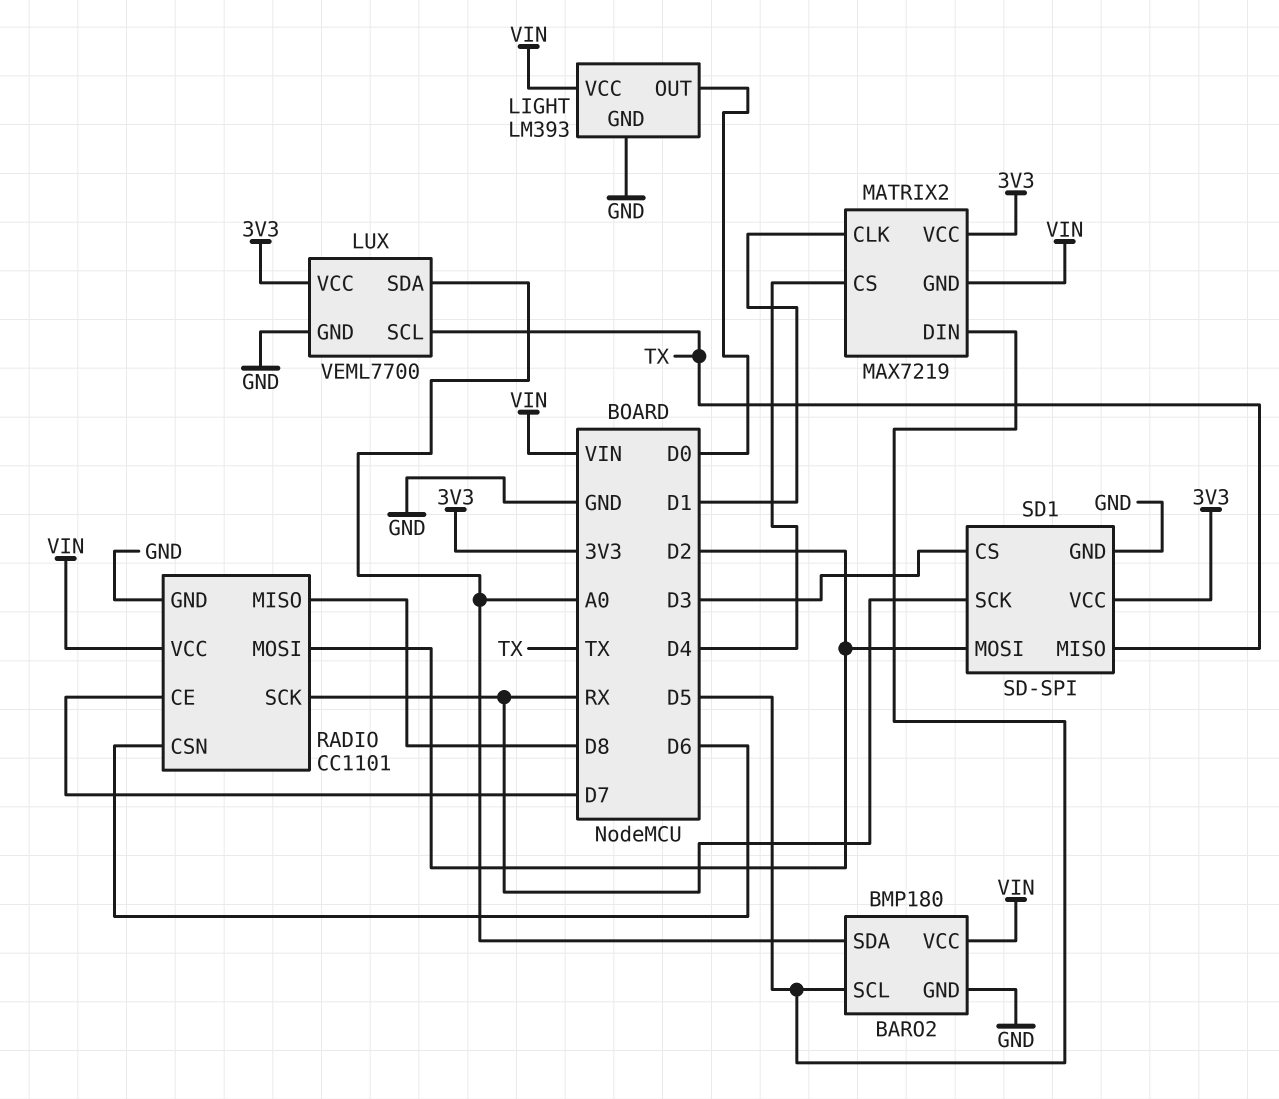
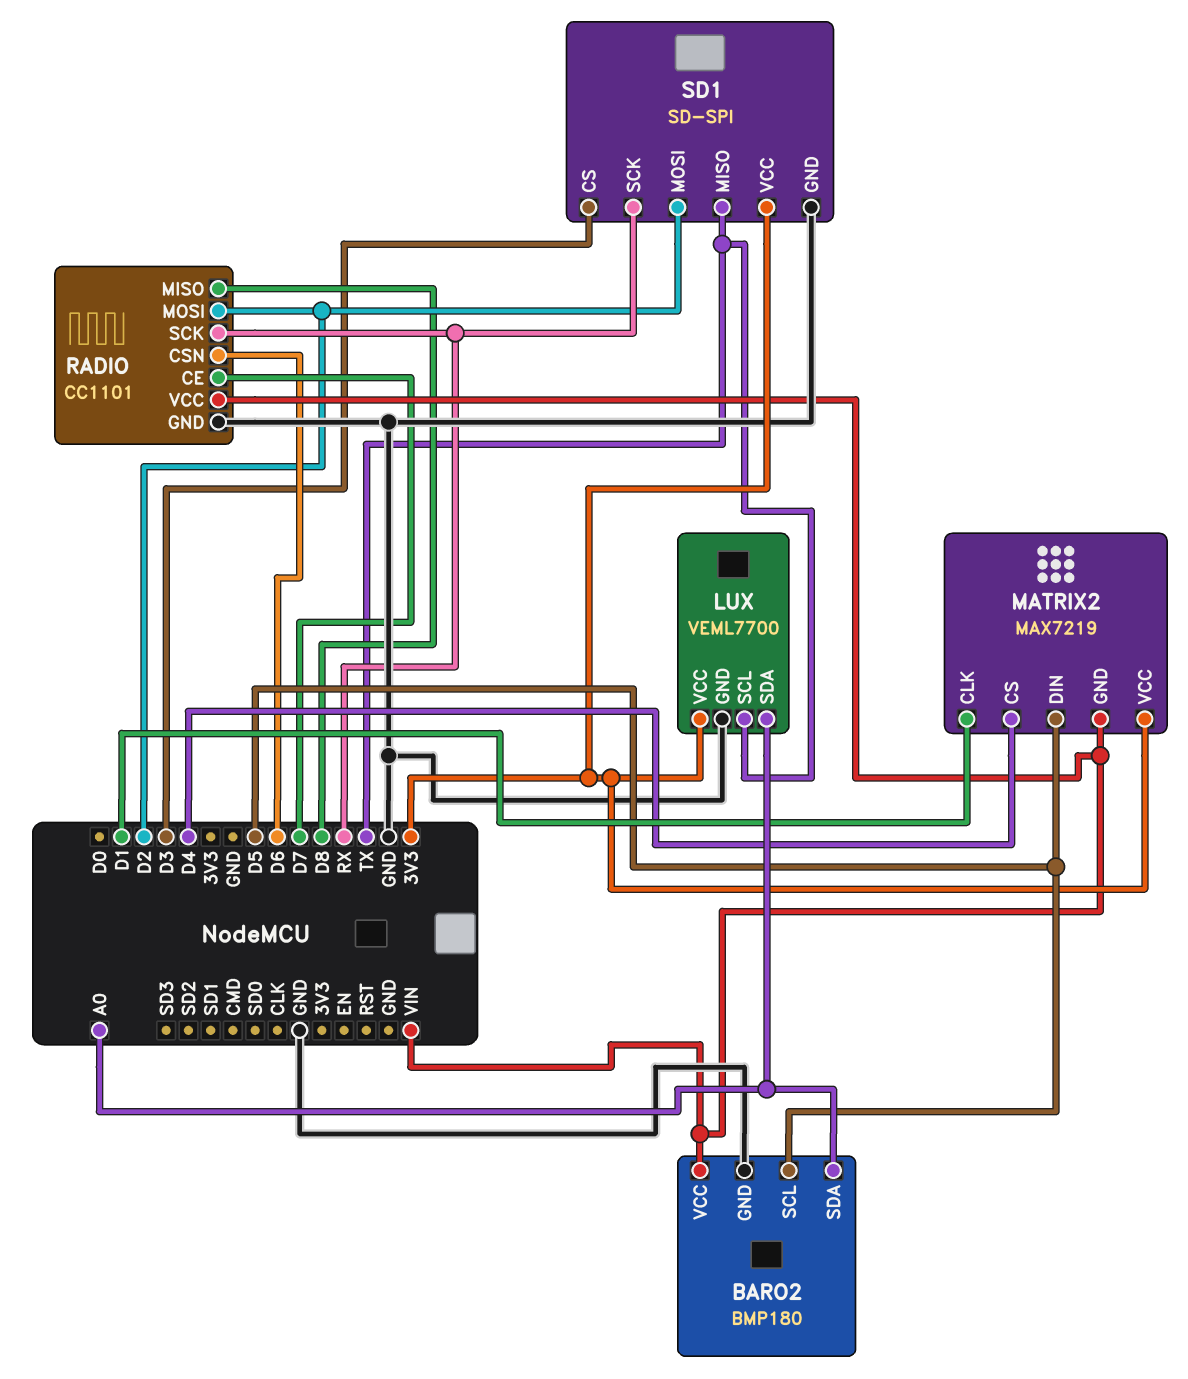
LIGHT: LM393 -> none
LIGHT pin GND: GND -> none
LIGHT pin OUT: D0 -> none
LIGHT pin VCC: VIN -> none

